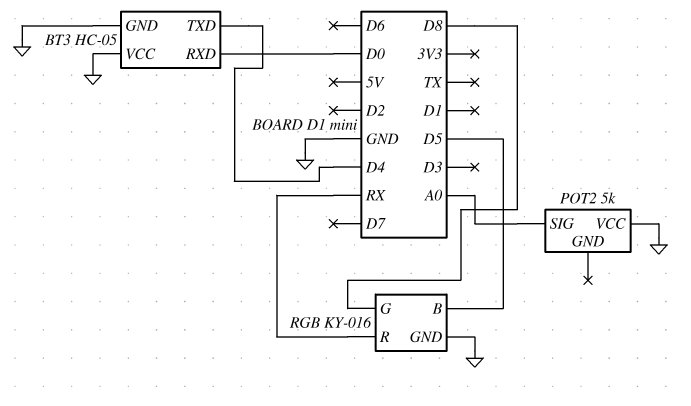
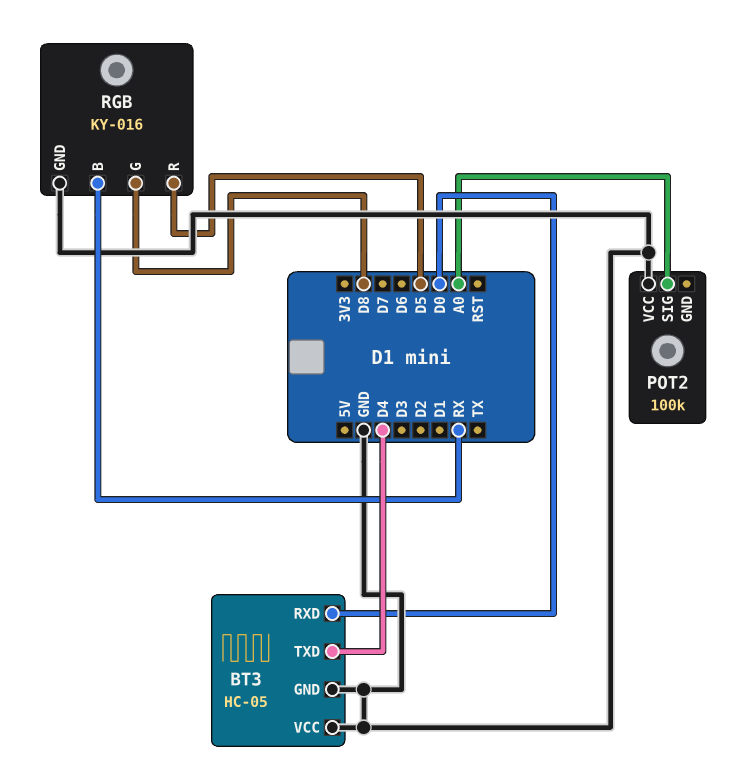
POT2: 5k -> 100k
RGB pin B: D5 -> RX
RGB pin R: RX -> D5

